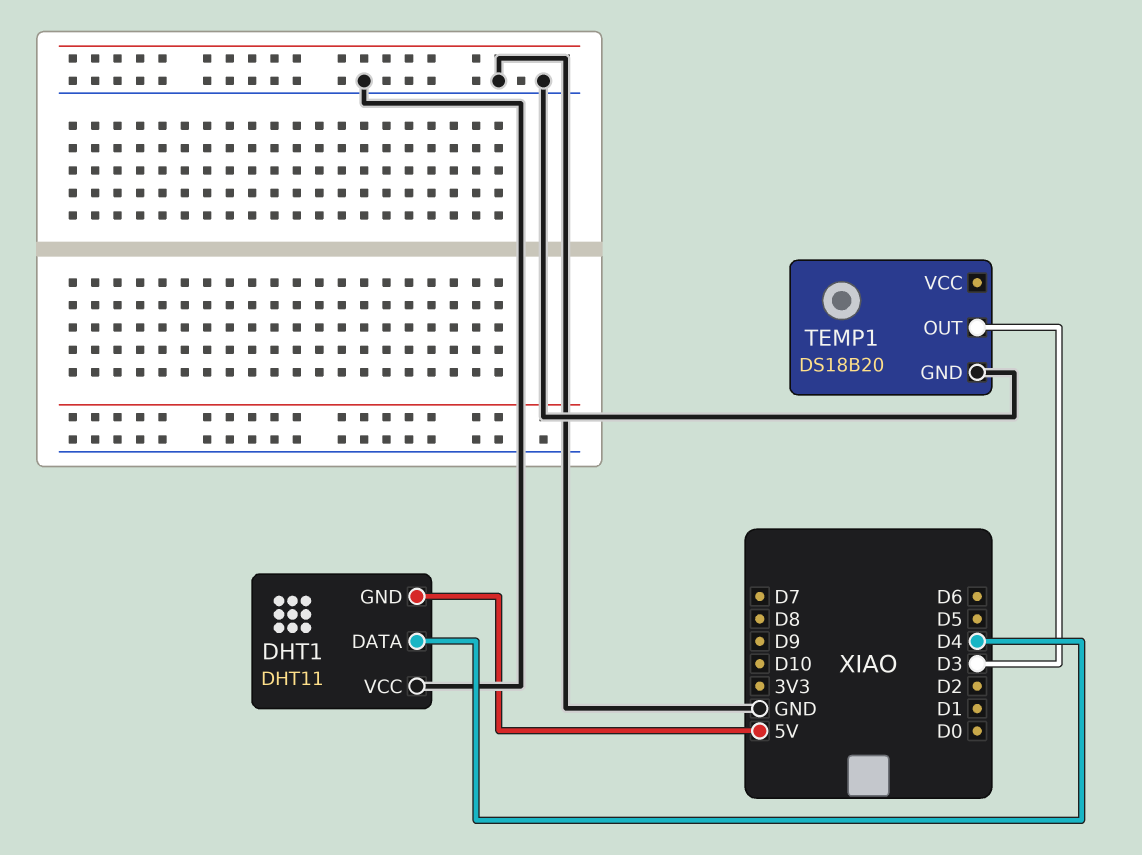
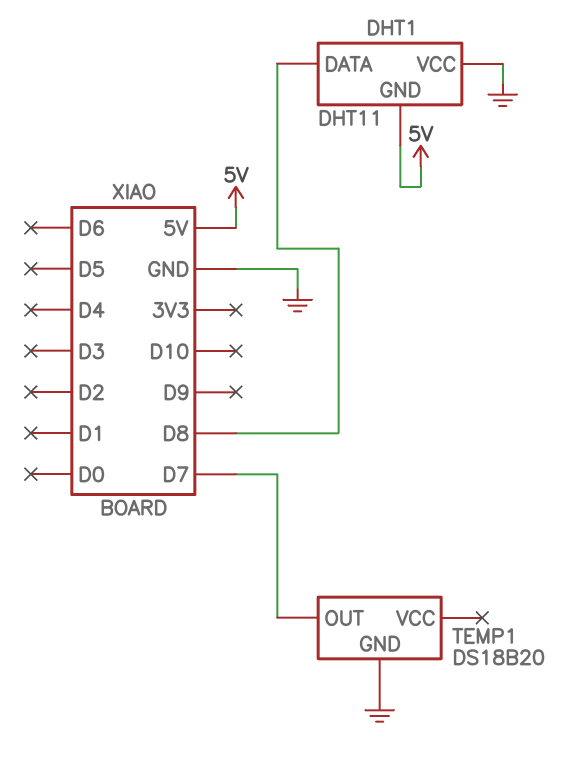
DHT1 pin DATA: D4 -> D8
TEMP1 pin OUT: D3 -> D7

